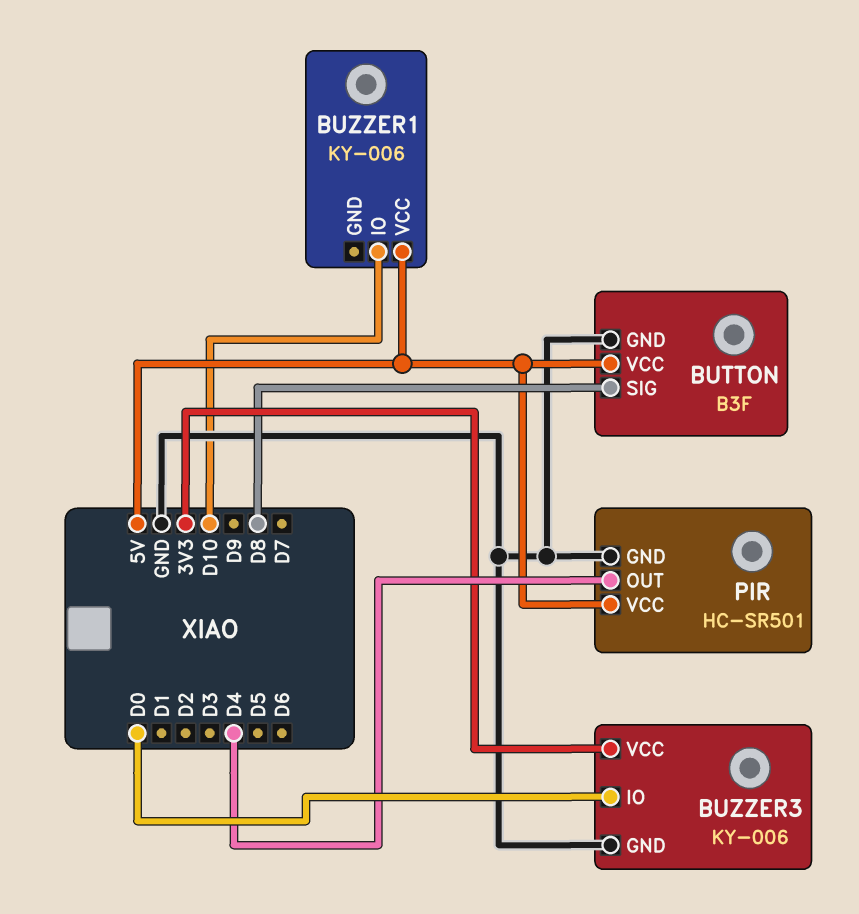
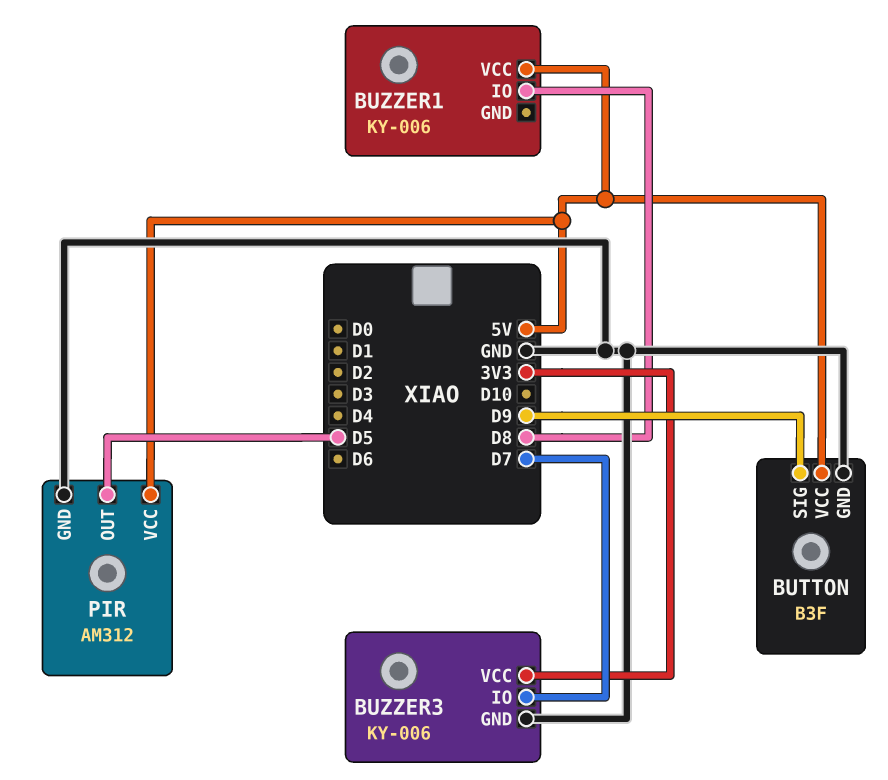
BUTTON pin SIG: D8 -> D9
BUZZER1 pin IO: D10 -> D8
BUZZER3 pin IO: D0 -> D7
PIR: HC-SR501 -> AM312
PIR pin OUT: D4 -> D5

